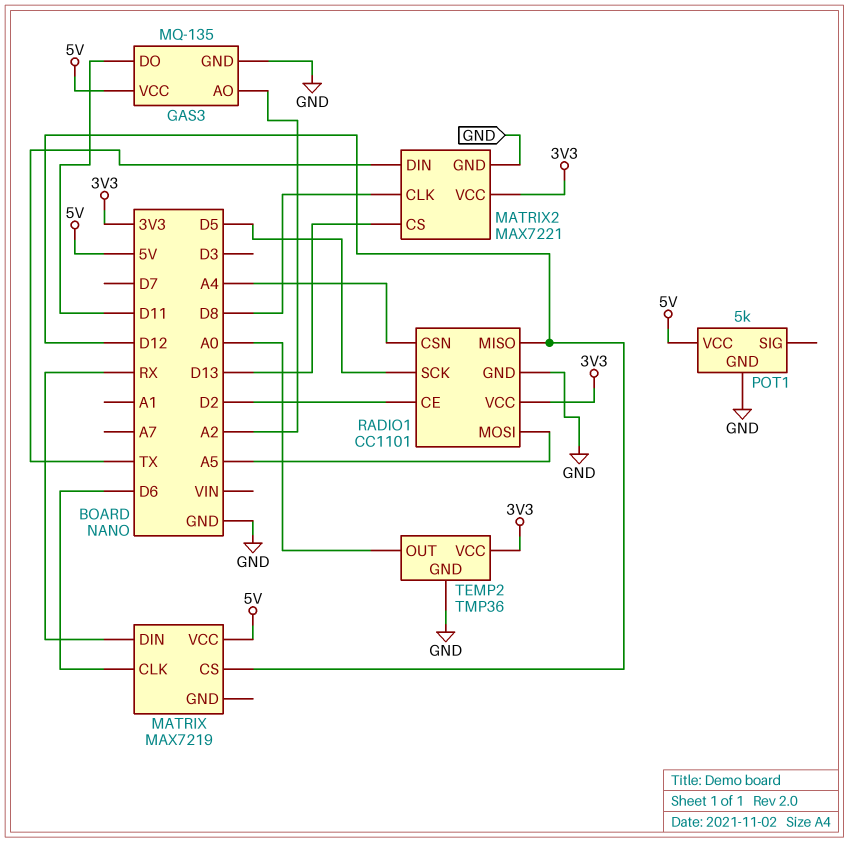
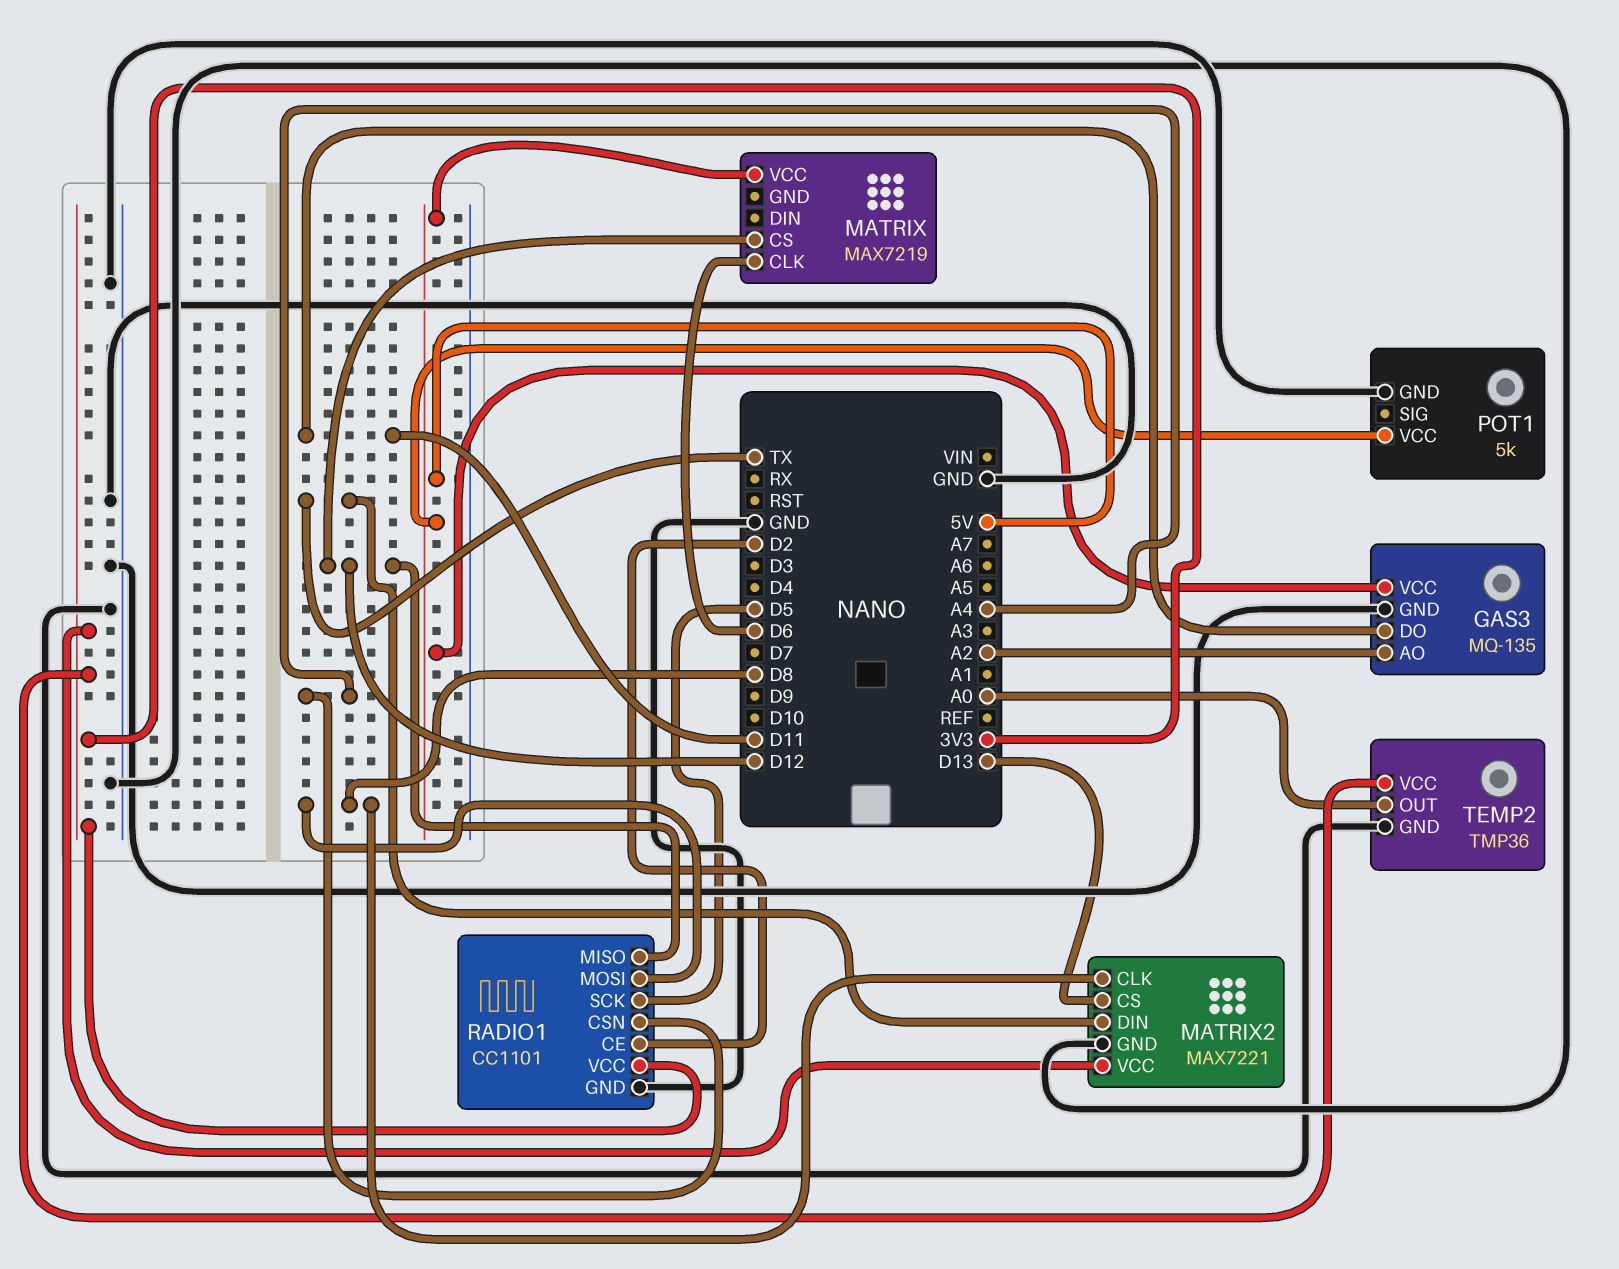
MATRIX pin DIN: RX -> none
RADIO1 pin MOSI: A5 -> D8

